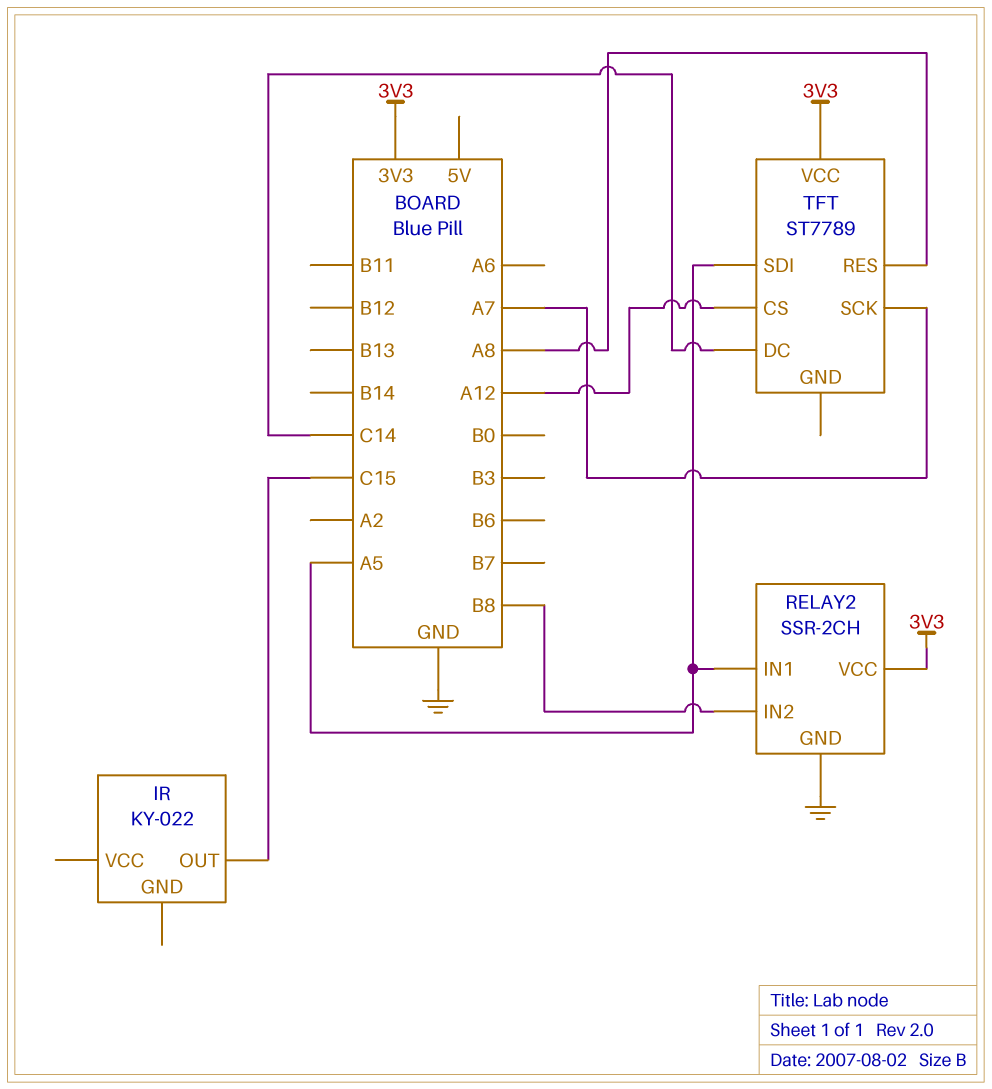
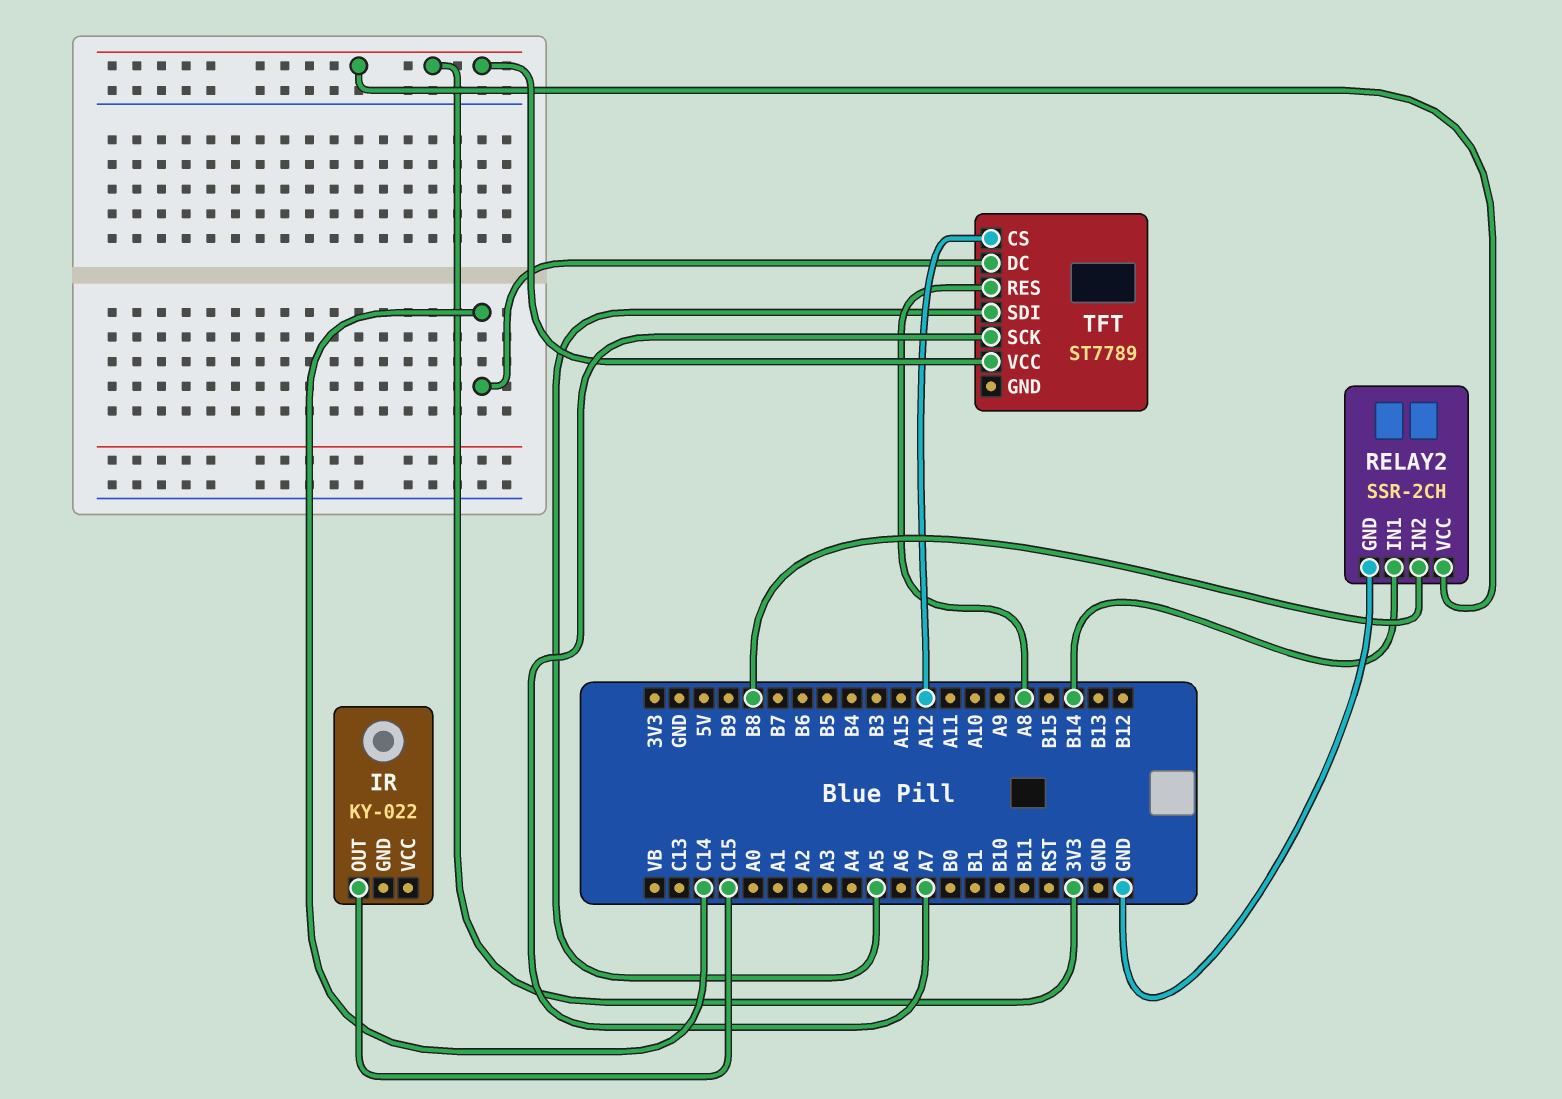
RELAY2 pin IN1: A5 -> B14

